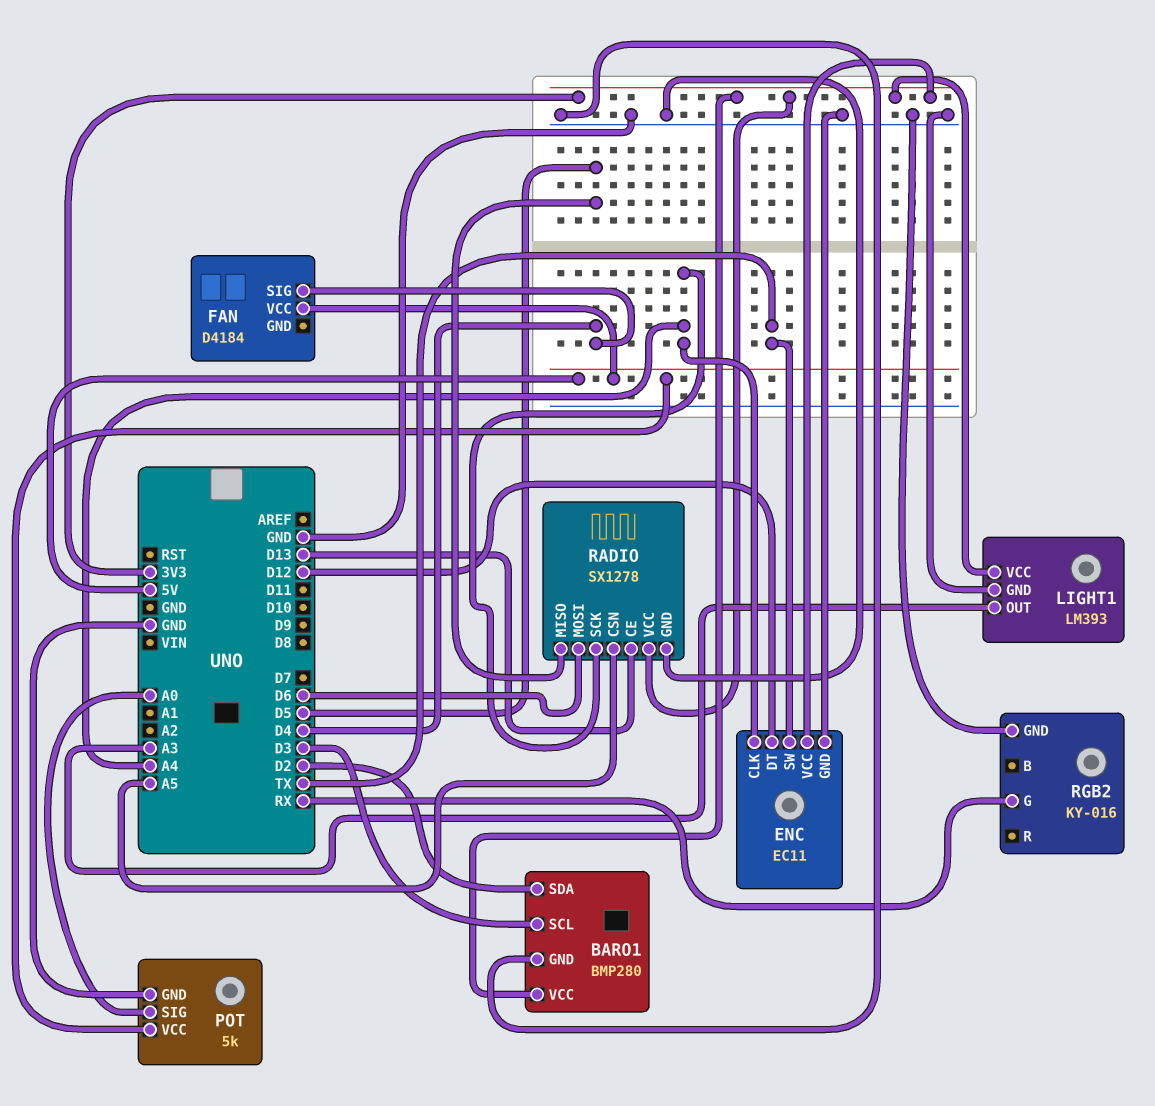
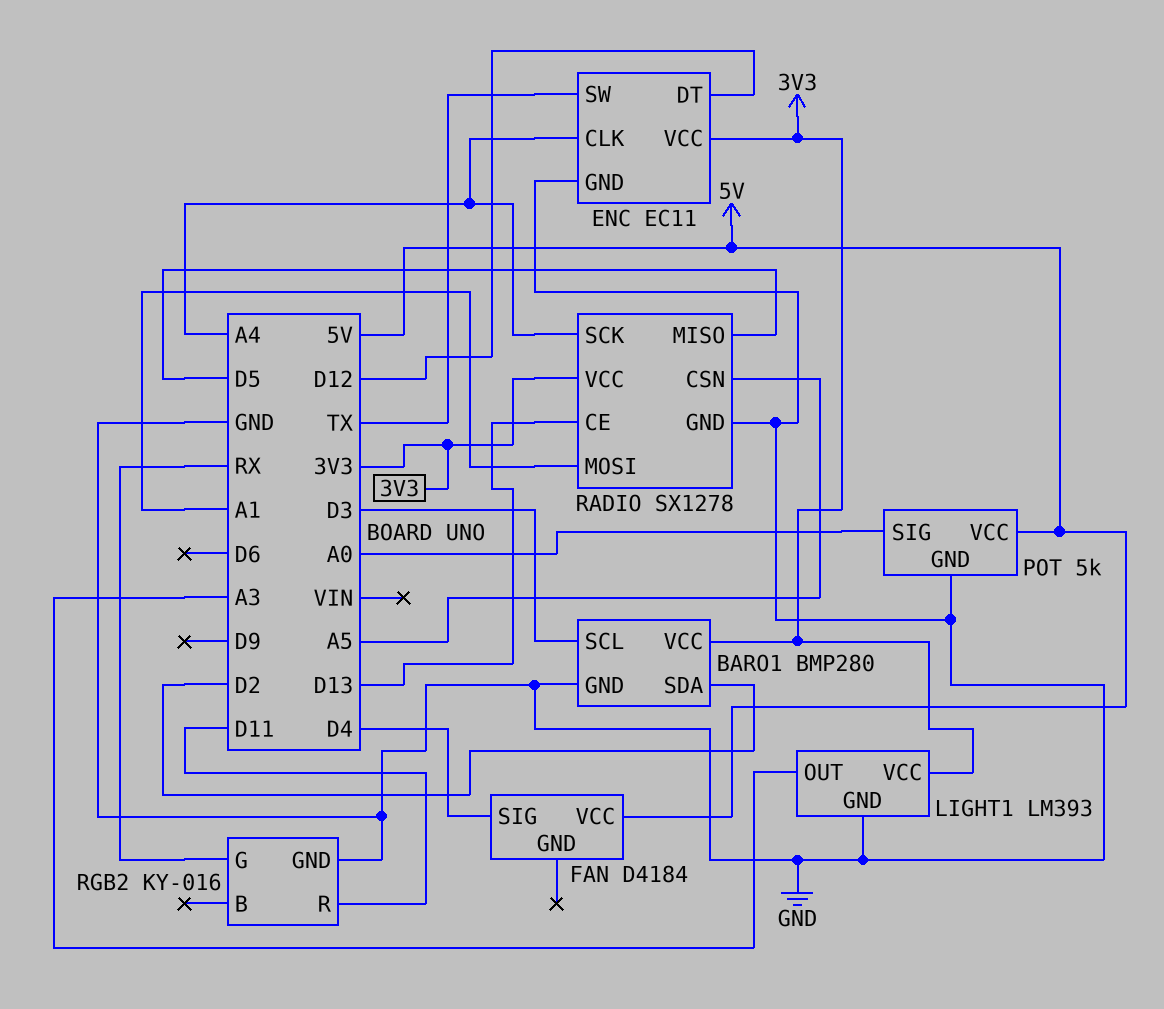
RADIO pin MOSI: D6 -> A1
RGB2 pin R: none -> D11

